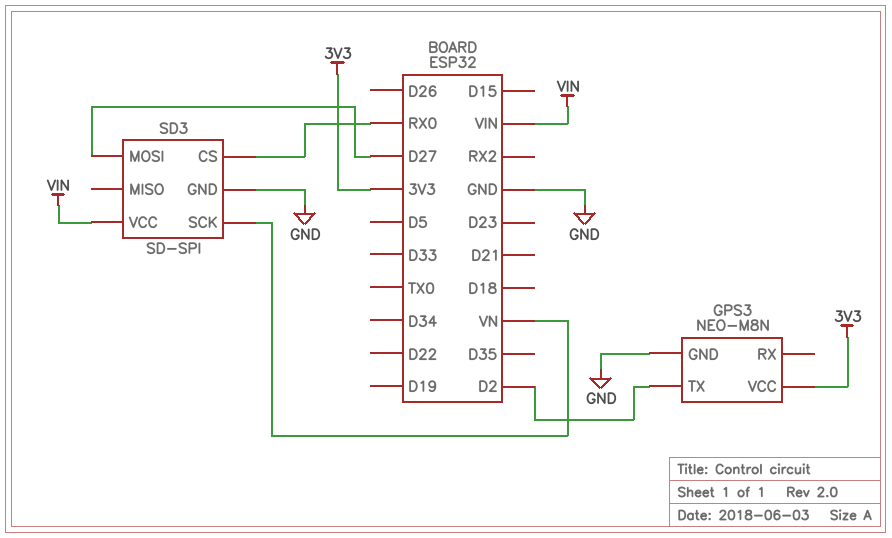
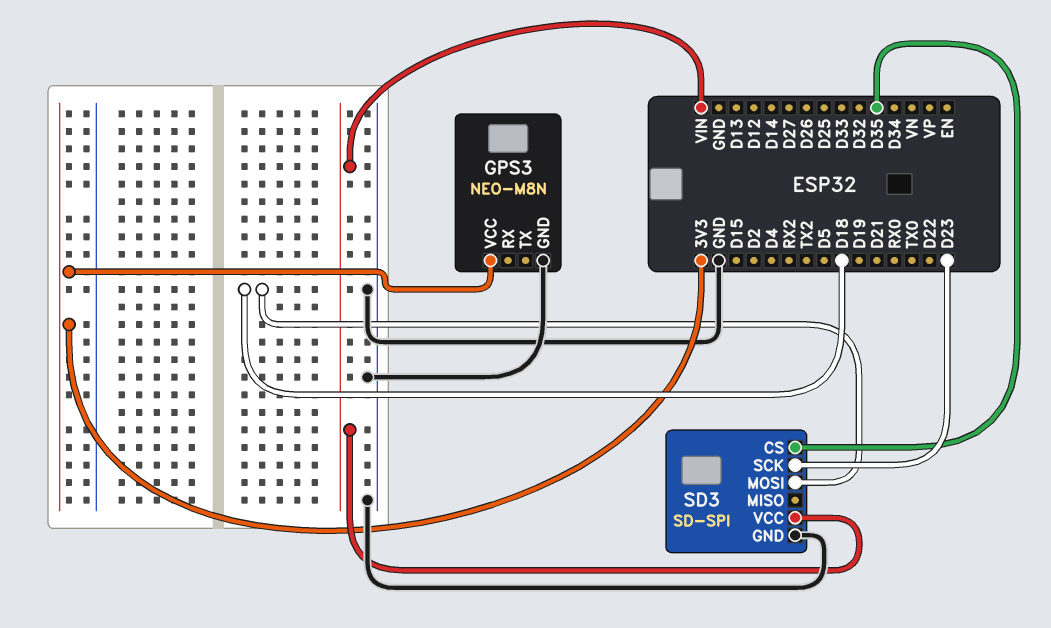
GPS3 pin TX: D2 -> none
SD3 pin CS: RX0 -> D35
SD3 pin MOSI: D27 -> D18
SD3 pin SCK: VN -> D23

